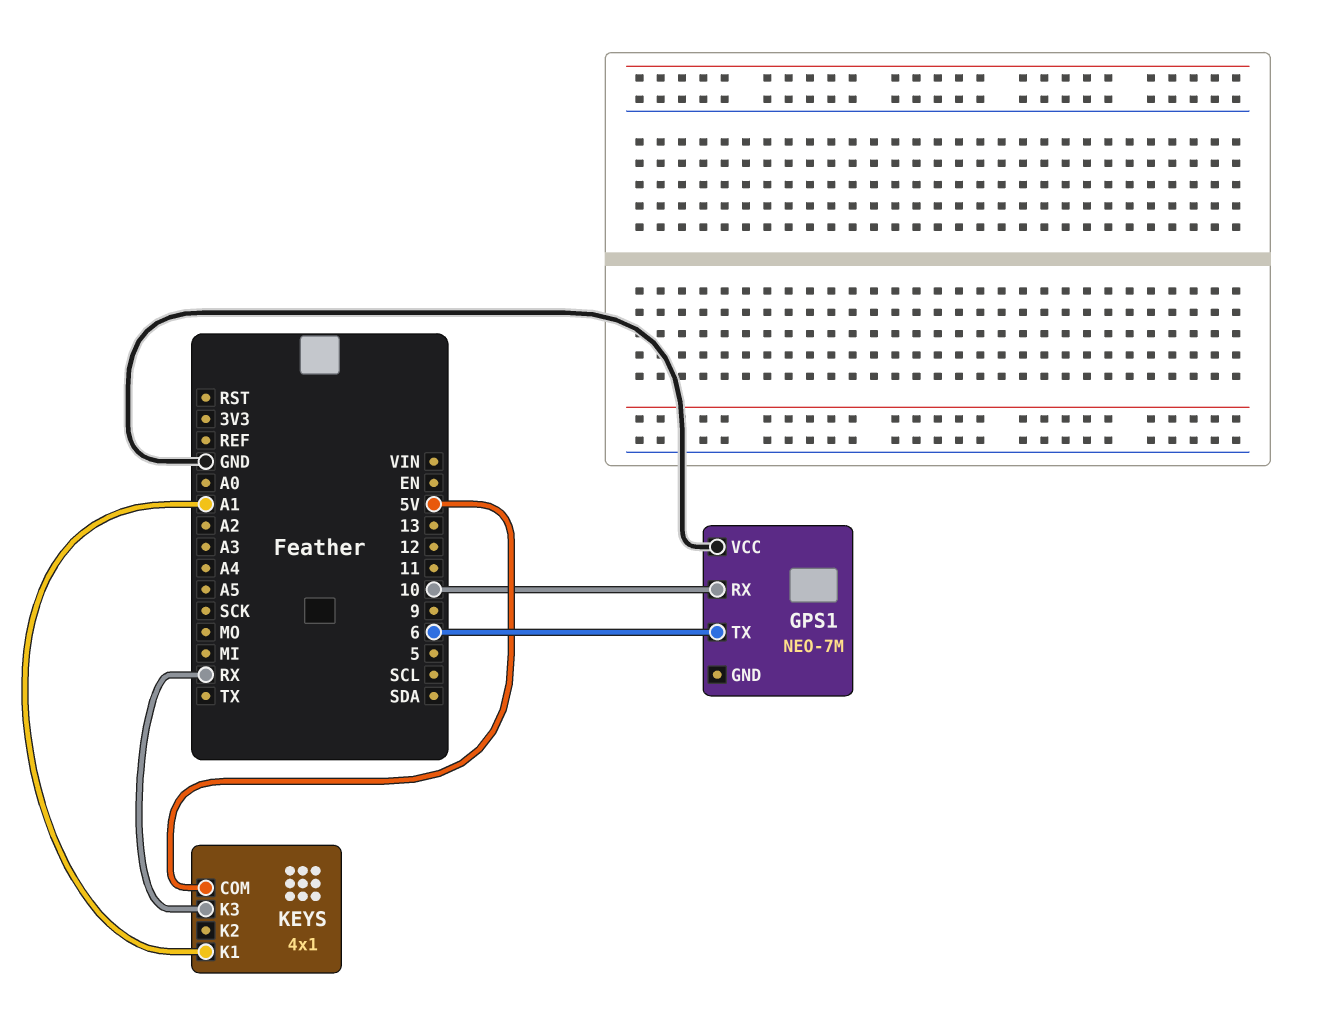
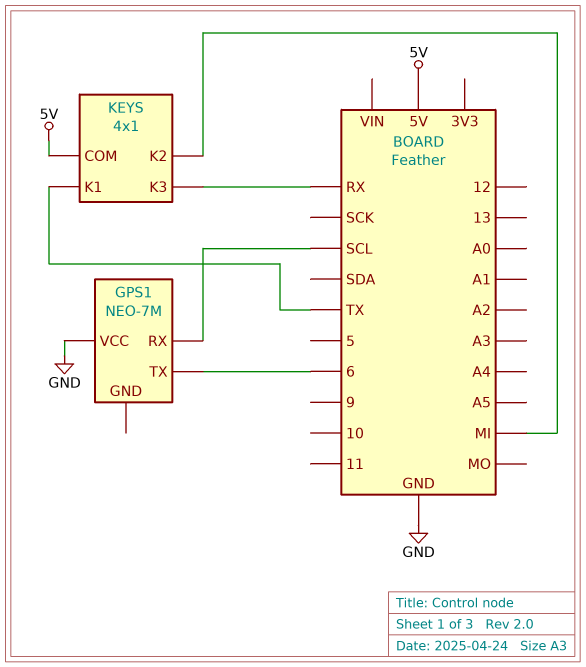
GPS1 pin RX: 10 -> SCL
KEYS pin K1: A1 -> TX
KEYS pin K2: none -> MI

